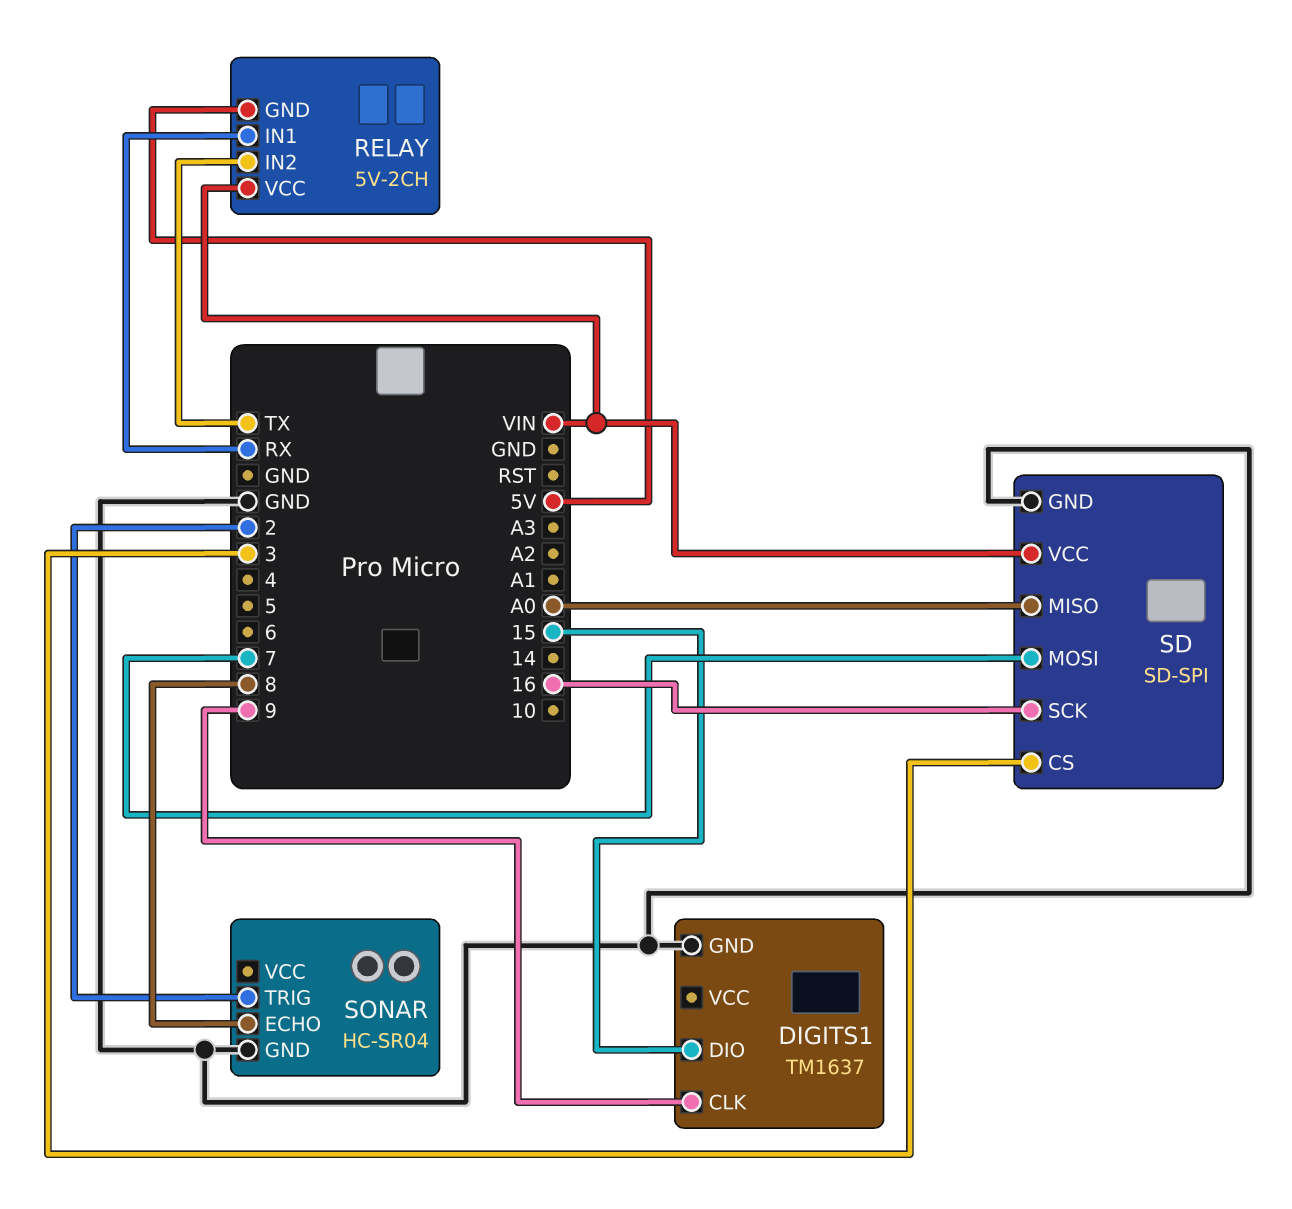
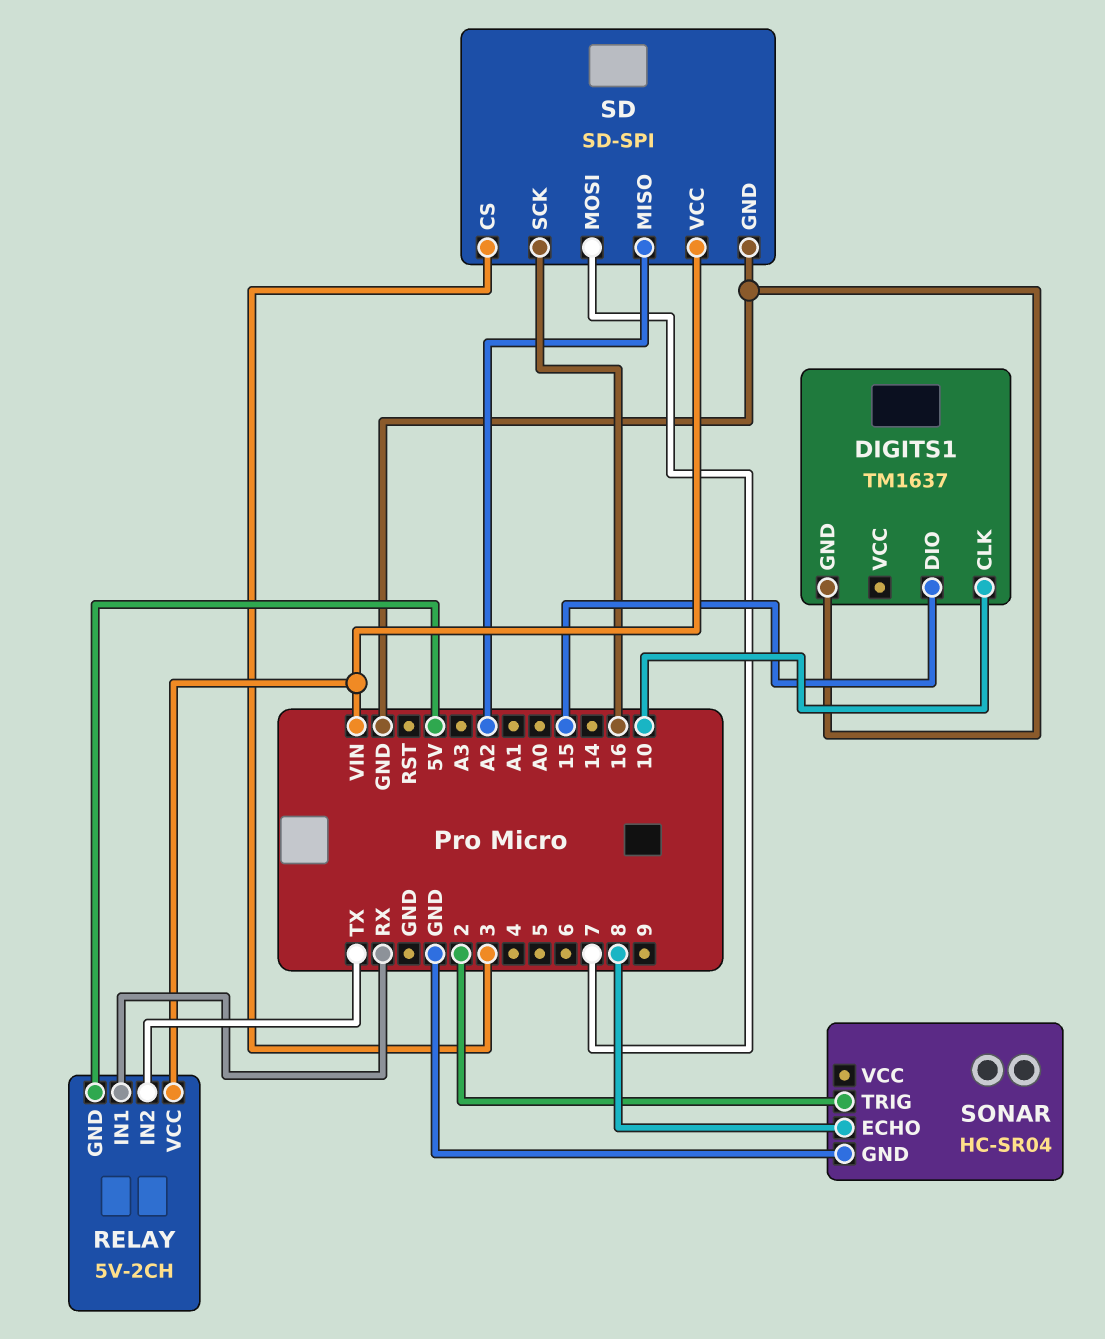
DIGITS1 pin CLK: 9 -> 10
SD pin MISO: A0 -> A2

